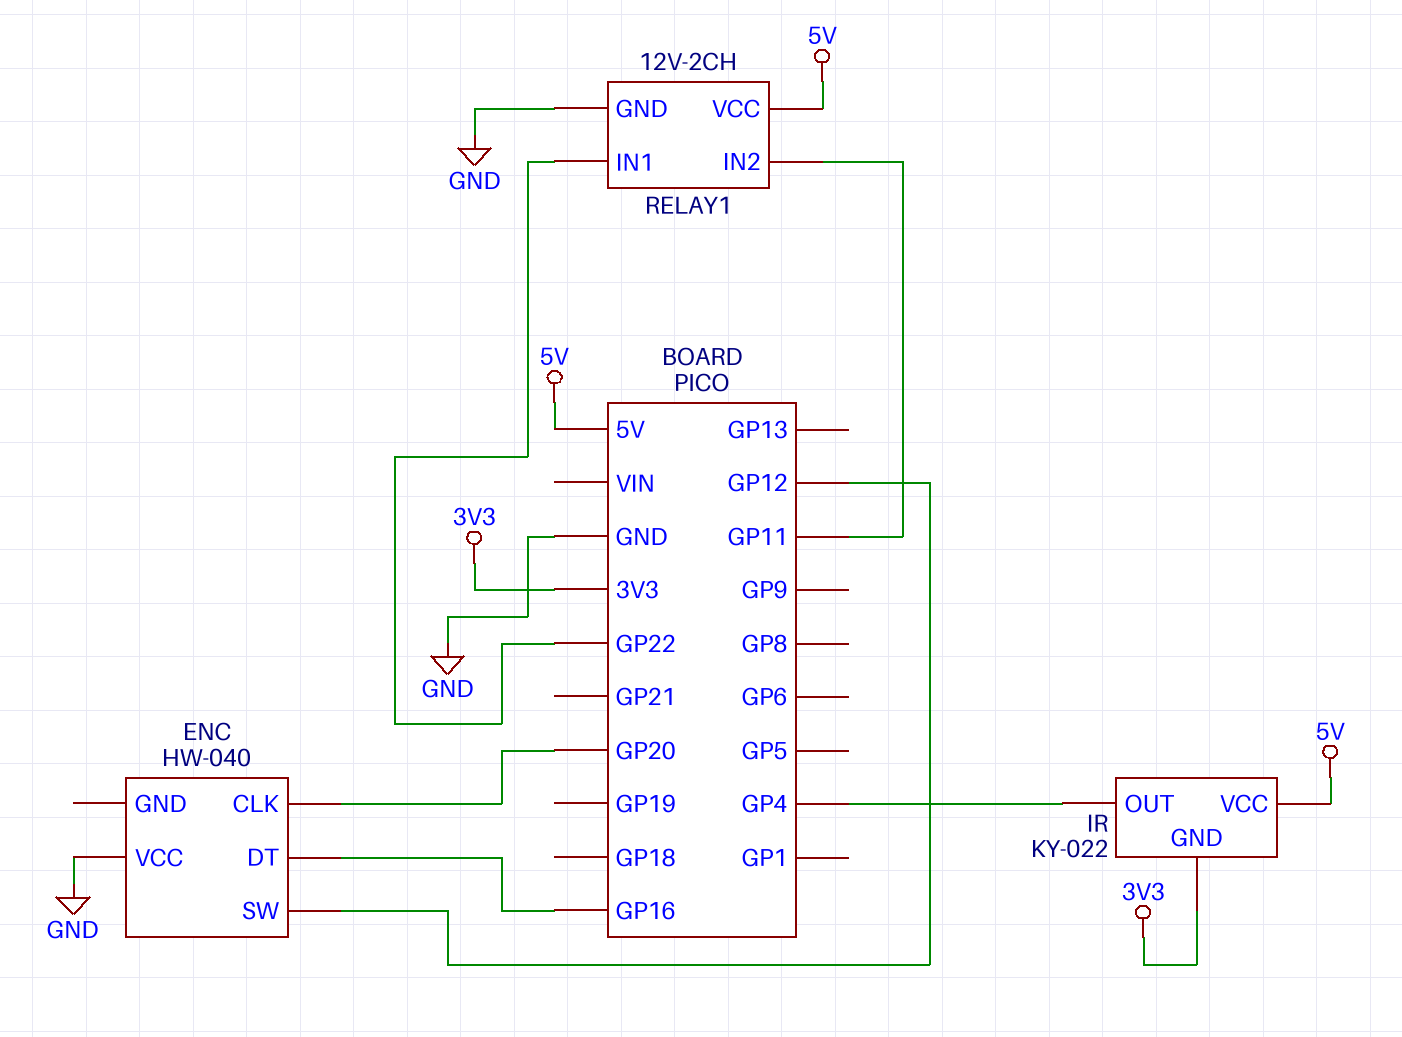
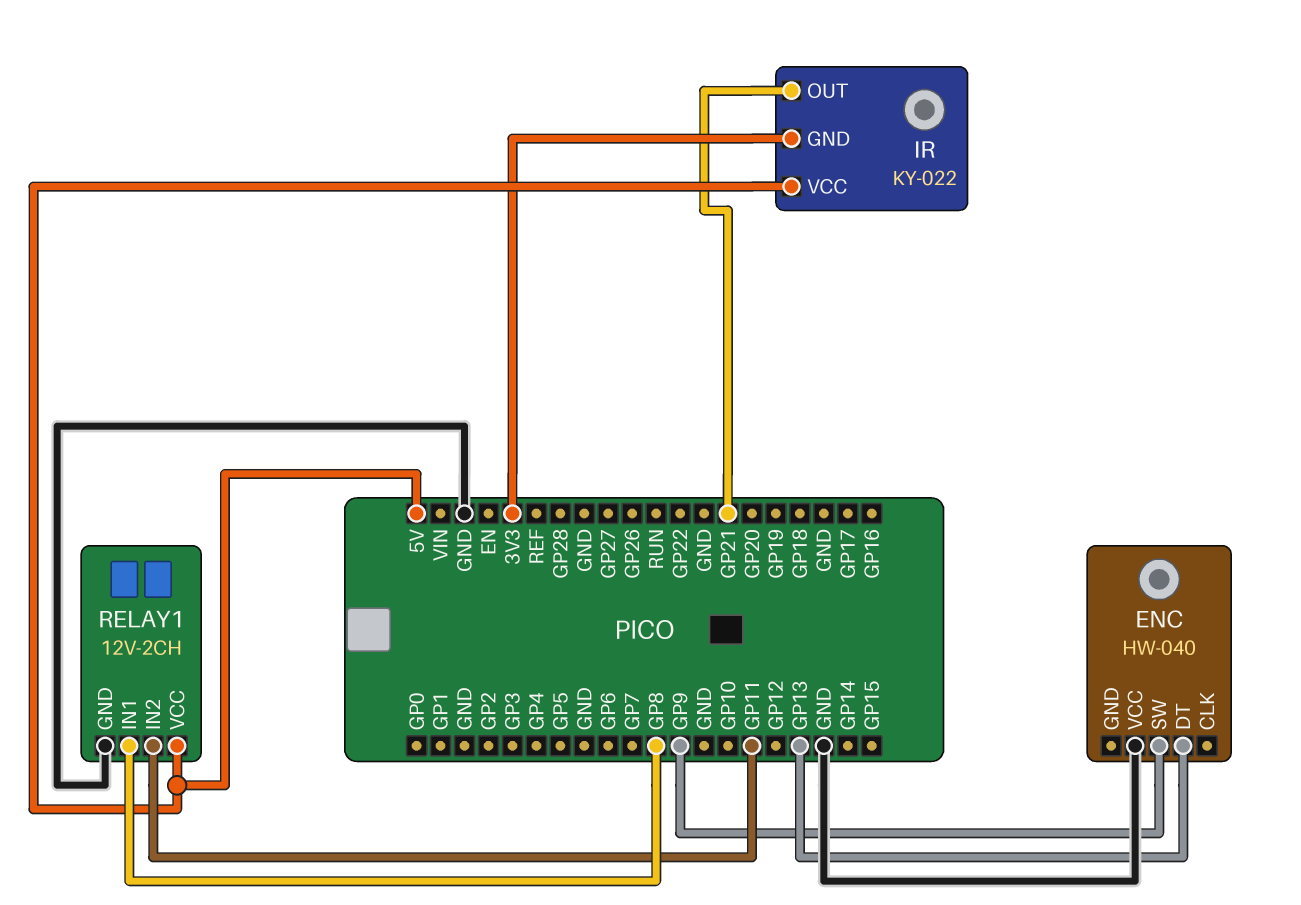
ENC pin CLK: GP20 -> none
ENC pin DT: GP16 -> GP13
ENC pin SW: GP12 -> GP9
IR pin OUT: GP4 -> GP21
RELAY1 pin IN1: GP22 -> GP8

